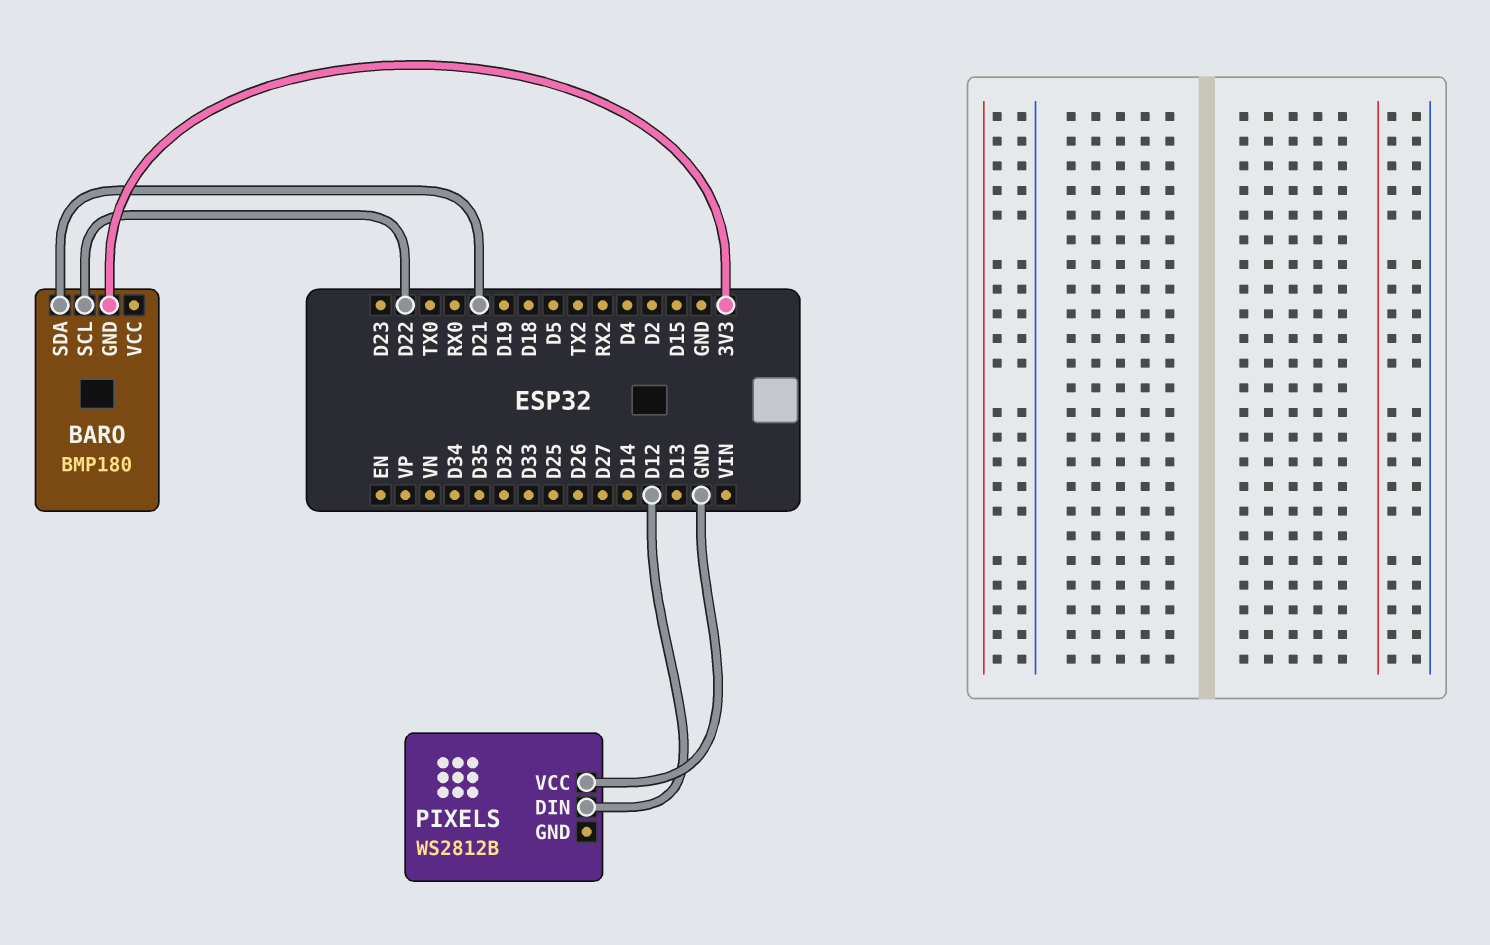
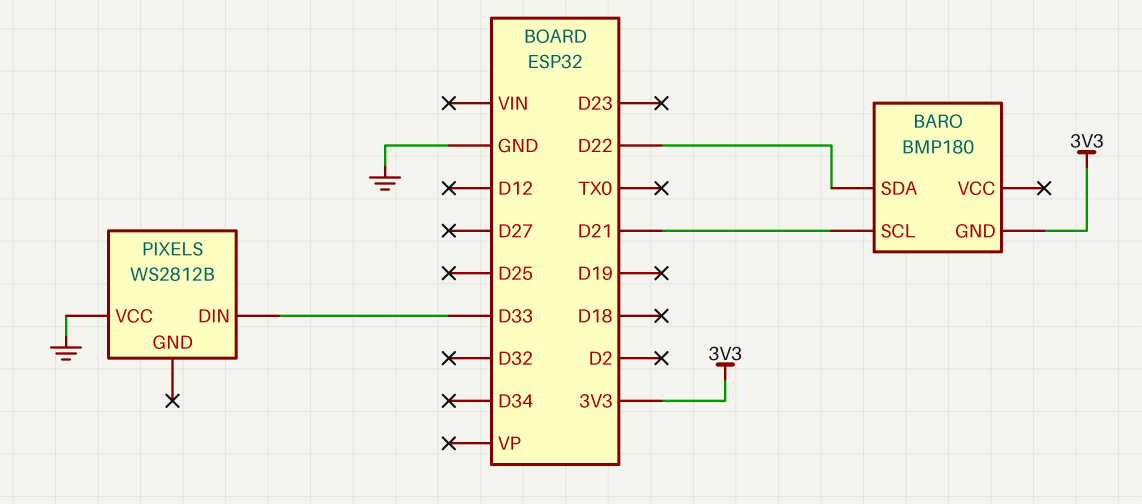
BARO pin SCL: D22 -> D21
BARO pin SDA: D21 -> D22
PIXELS pin DIN: D12 -> D33

